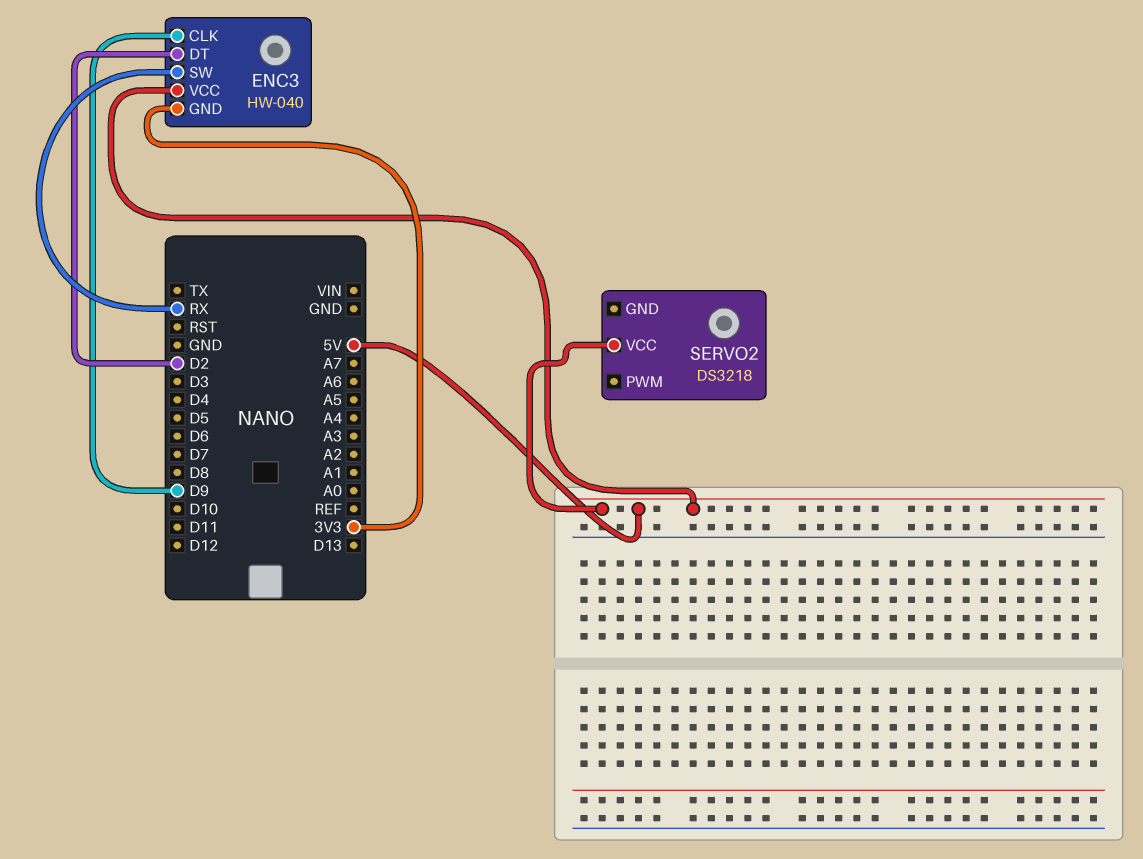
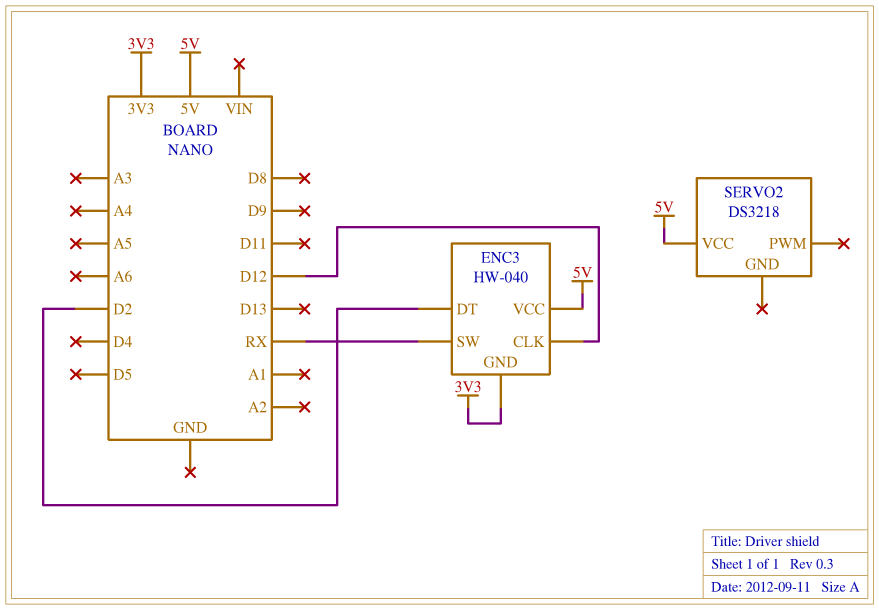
ENC3 pin CLK: D9 -> D12

